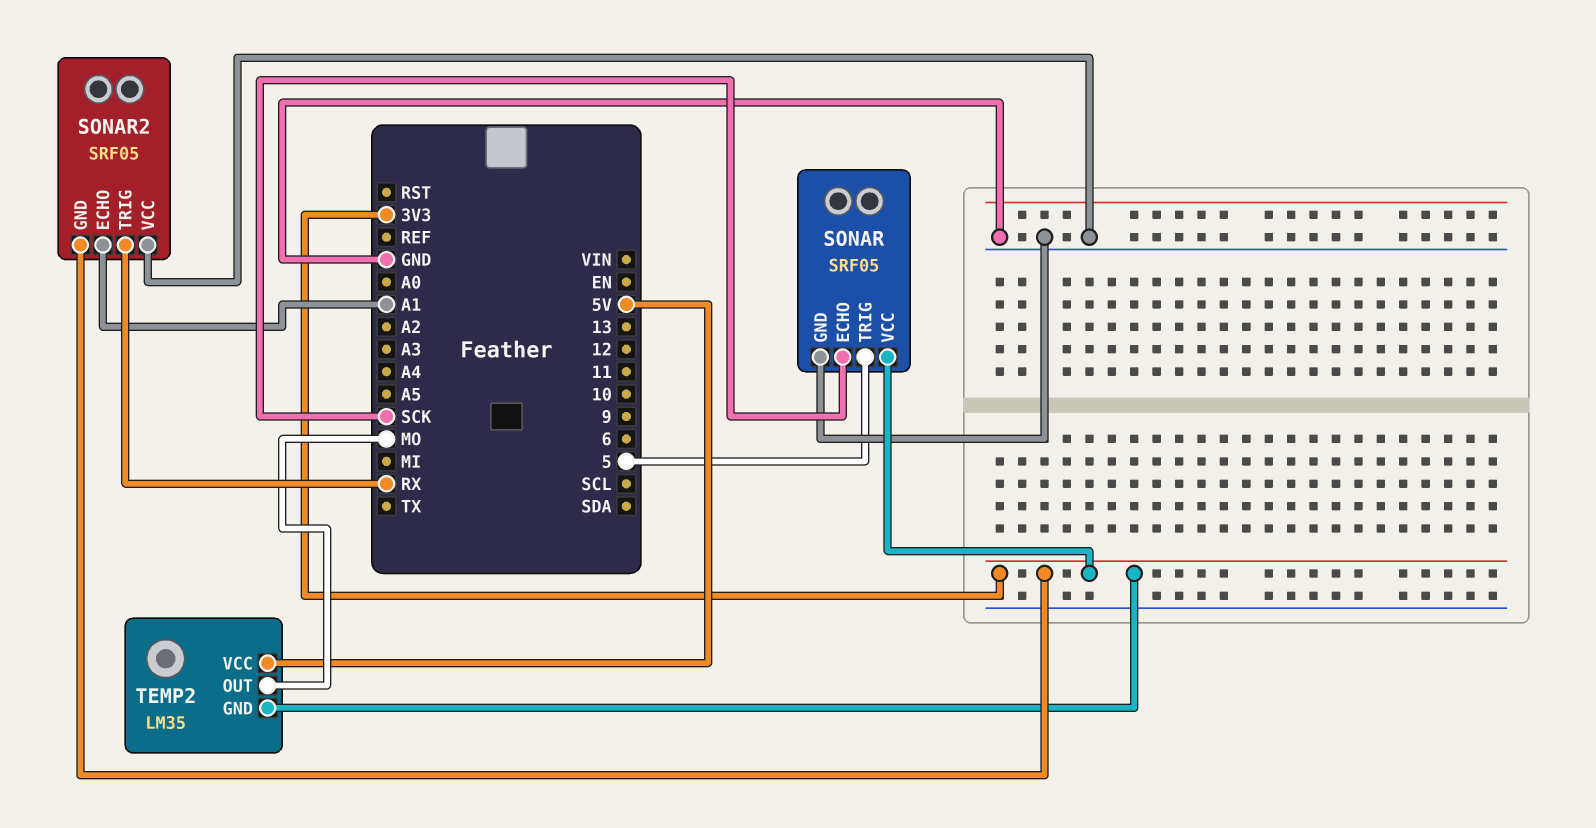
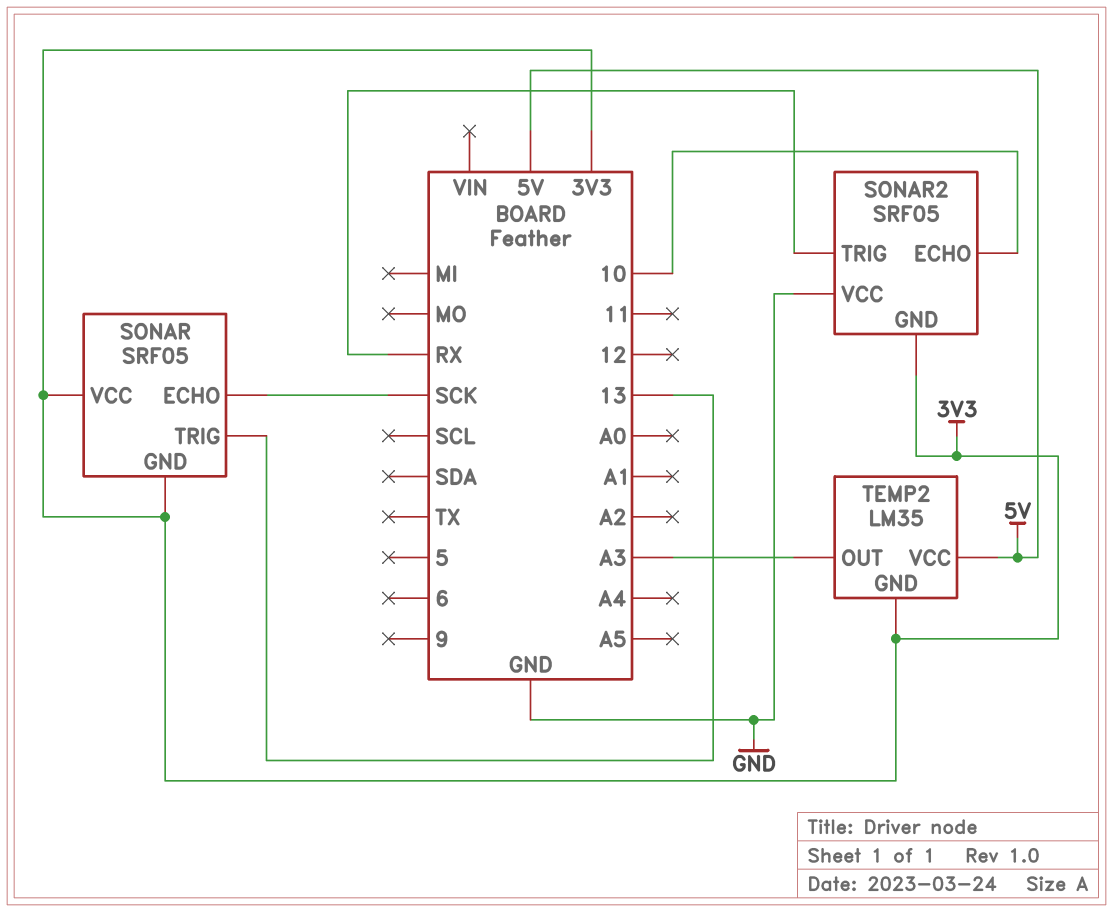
SONAR pin GND: GND -> 3V3
SONAR pin TRIG: 5 -> 13
SONAR2 pin ECHO: A1 -> 10
TEMP2 pin OUT: MO -> A3

